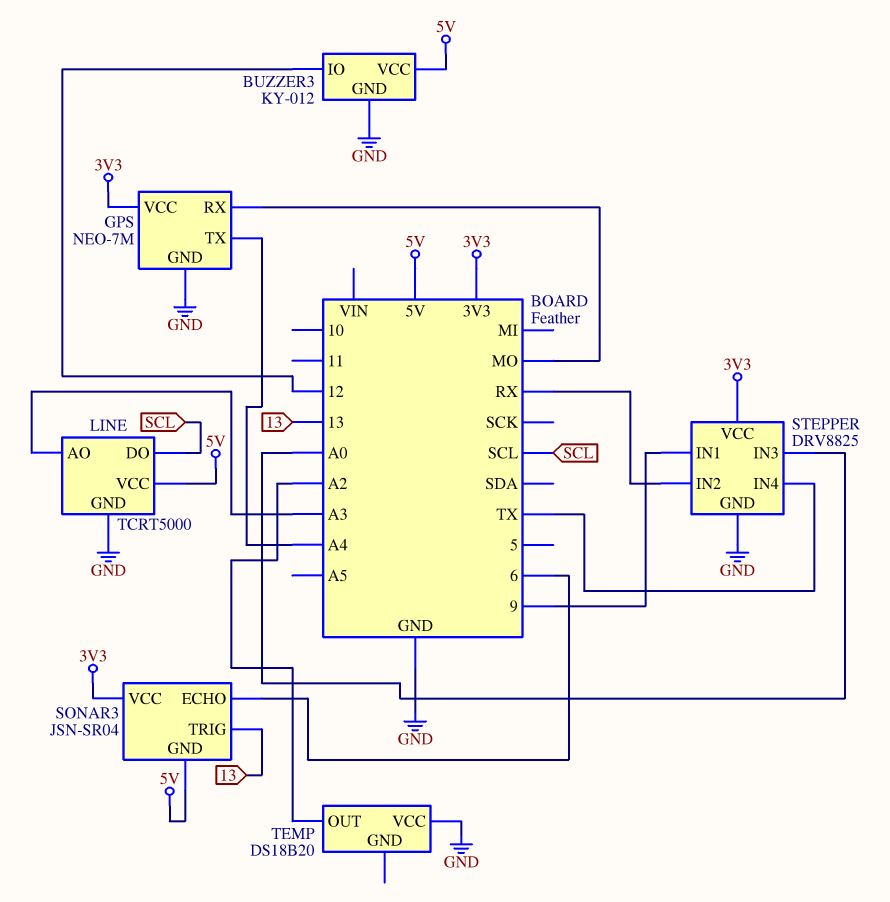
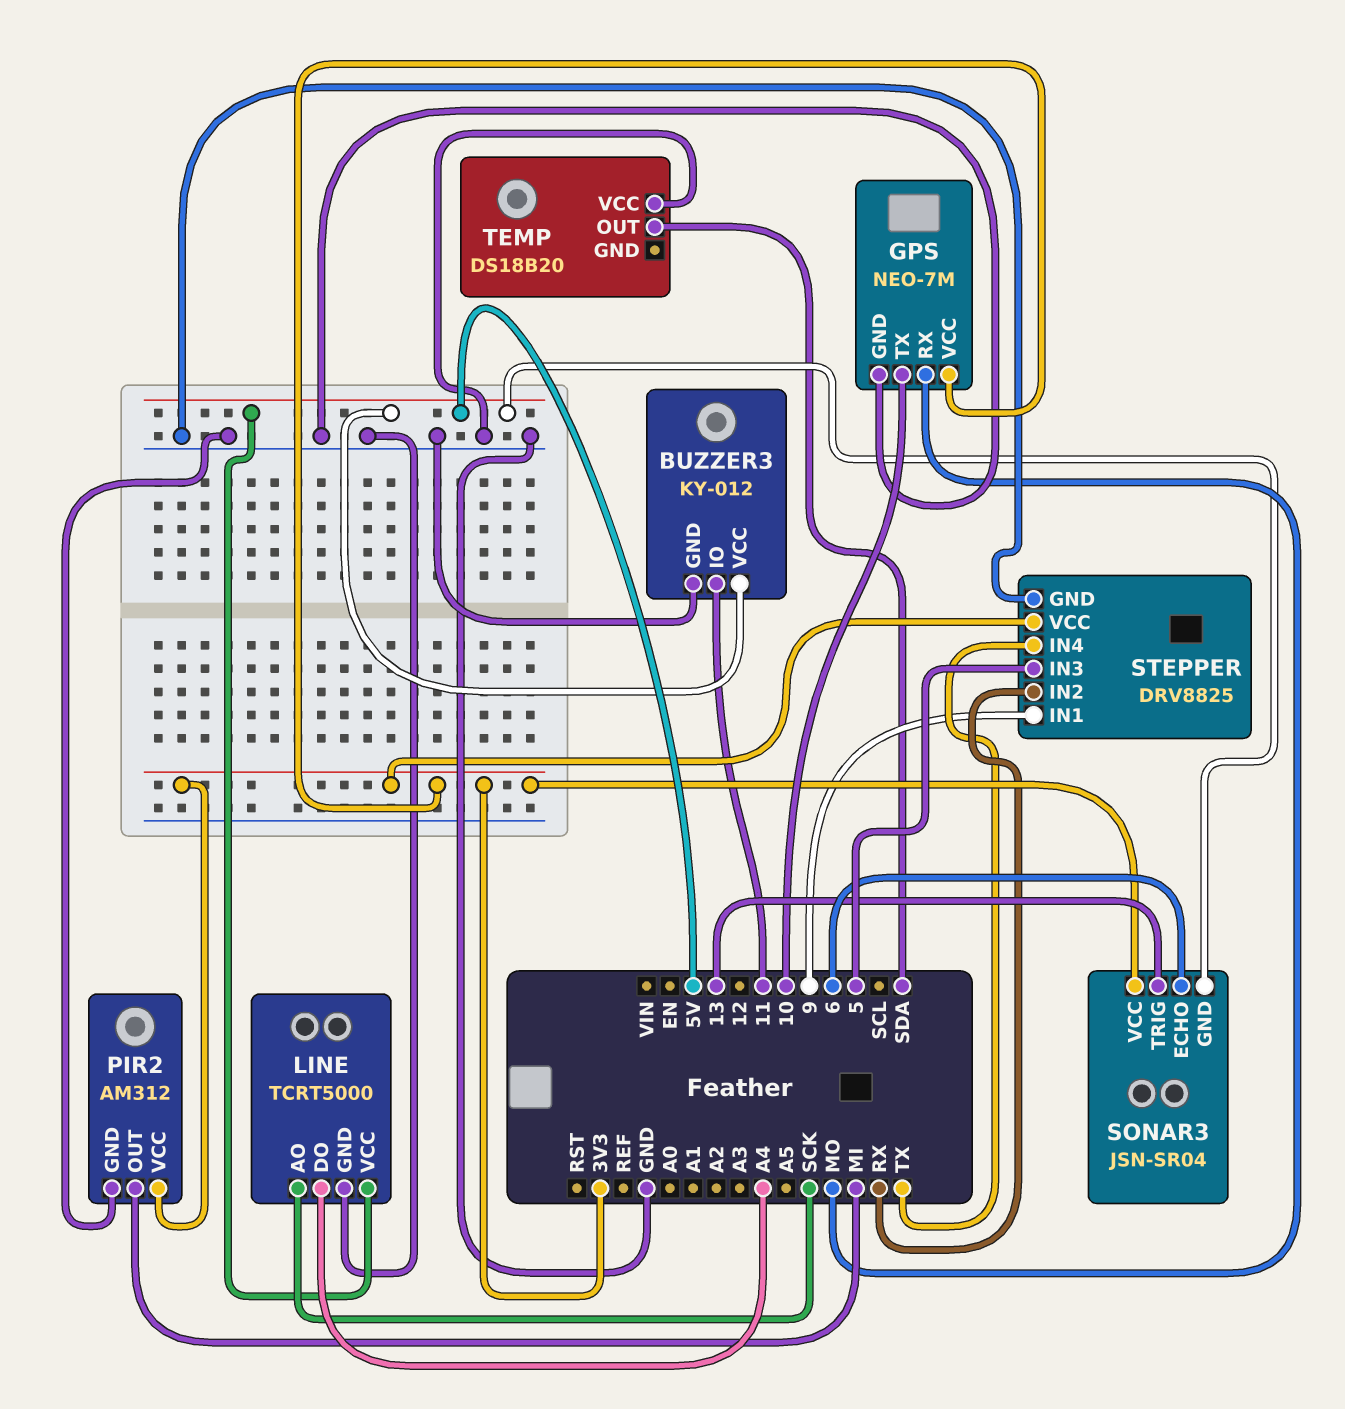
BUZZER3 pin IO: 12 -> 11
GPS pin TX: A4 -> 10
LINE pin AO: A3 -> SCK
LINE pin DO: SCL -> A4
PIR2: none -> AM312
PIR2 pin GND: none -> GND
PIR2 pin OUT: none -> MI
PIR2 pin VCC: none -> 3V3
STEPPER pin IN3: A0 -> 5
TEMP pin OUT: A2 -> SDA

